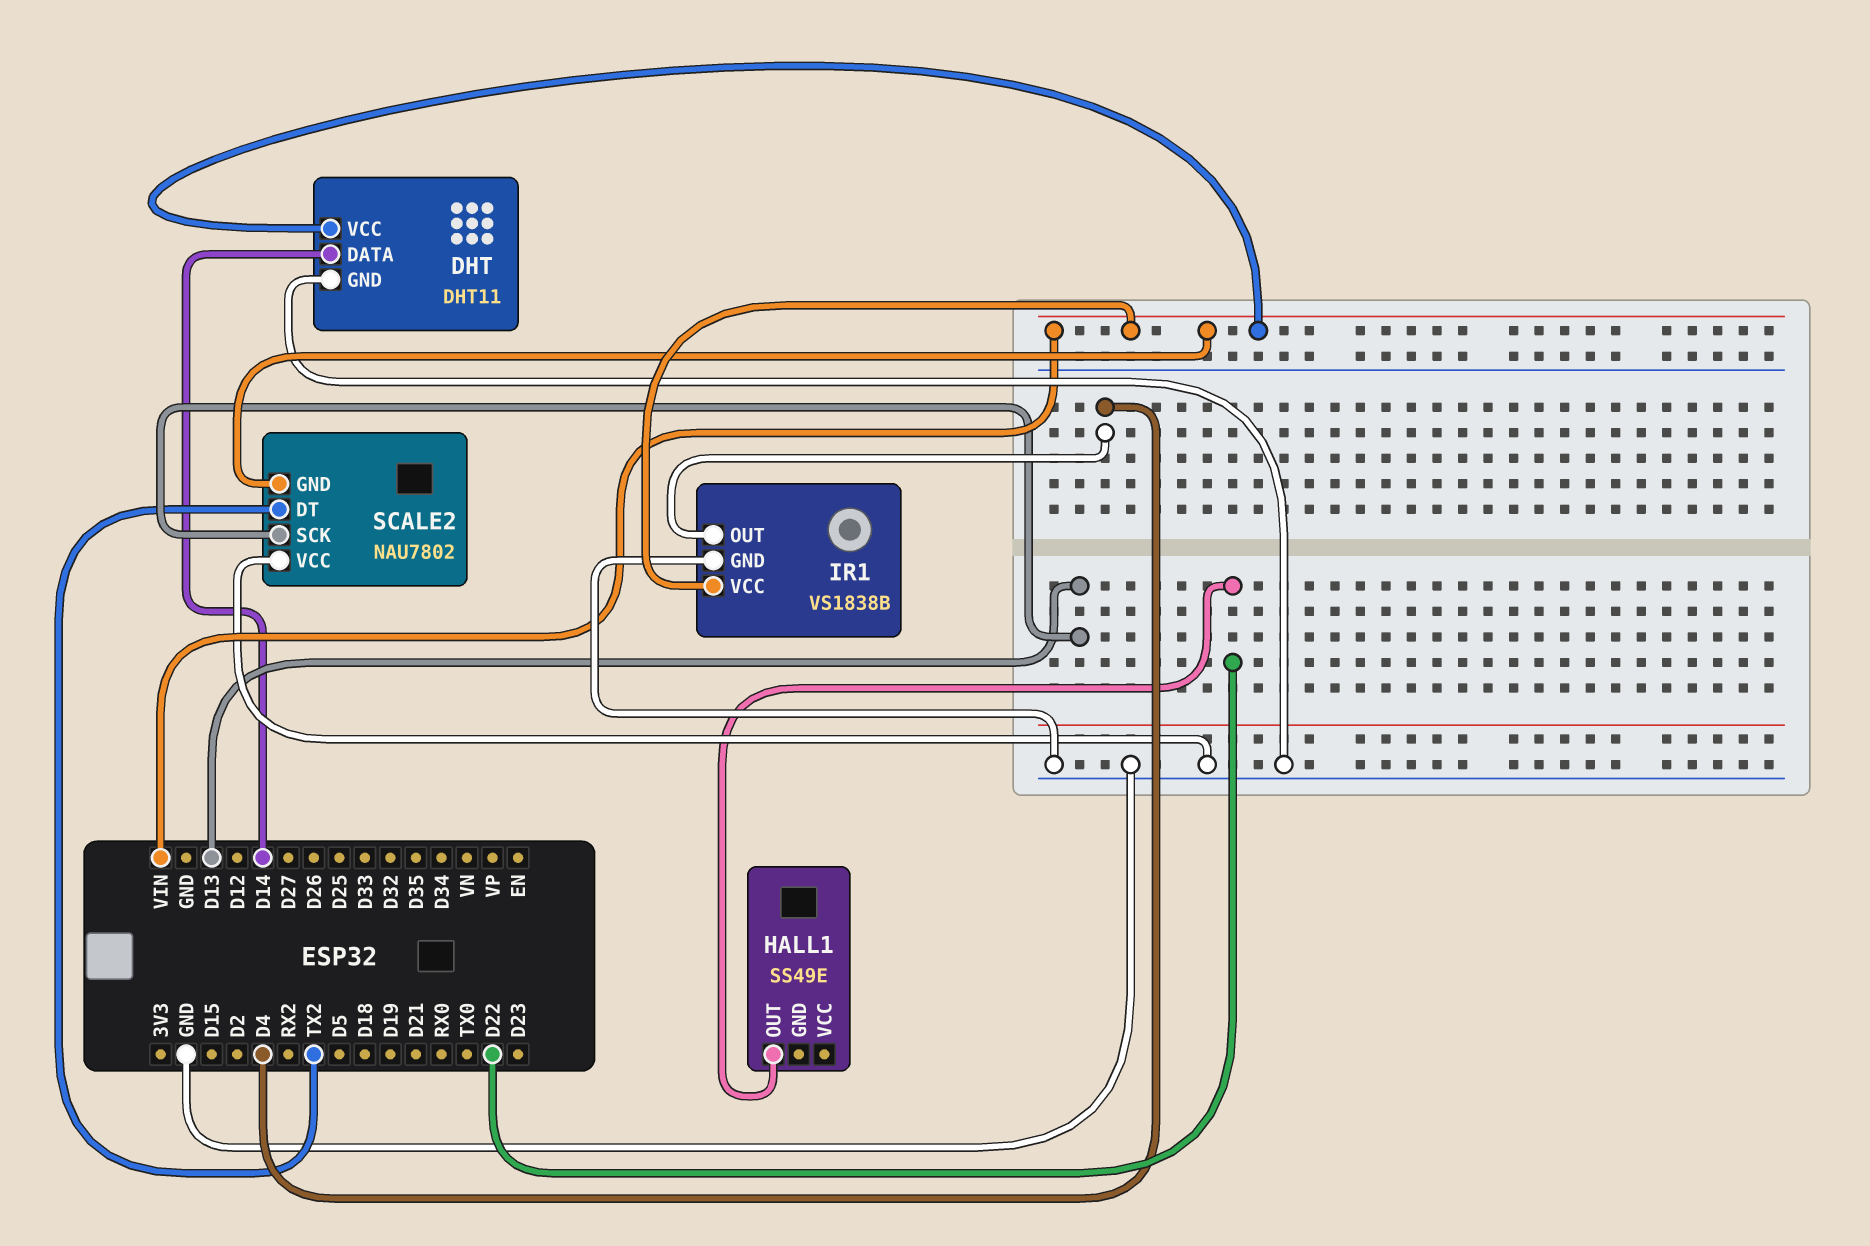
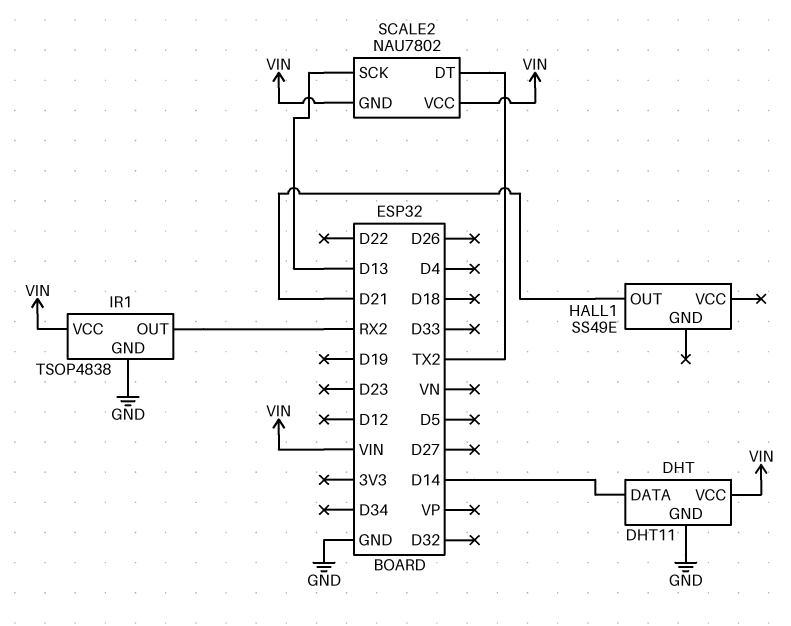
HALL1 pin OUT: D22 -> D21
IR1: VS1838B -> TSOP4838
IR1 pin OUT: D4 -> RX2
SCALE2 pin VCC: GND -> VIN

